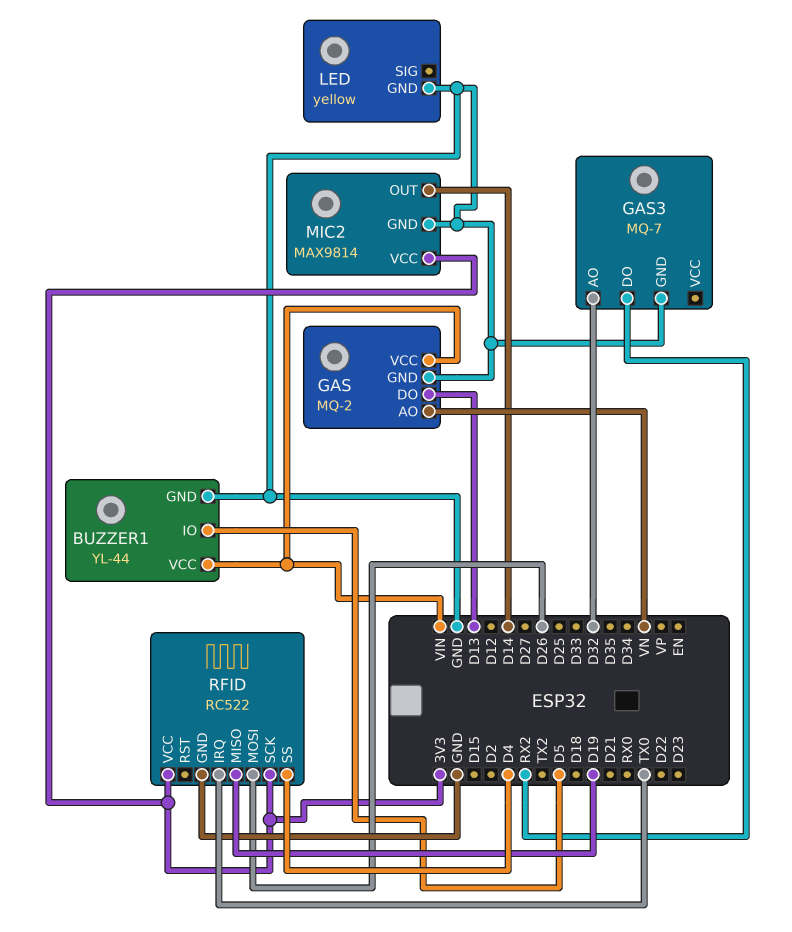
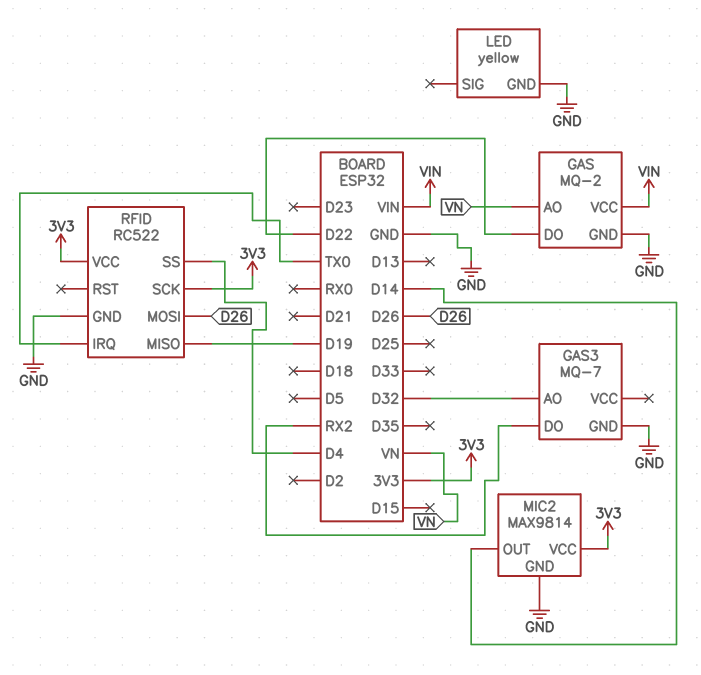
BUZZER1: YL-44 -> none
BUZZER1 pin GND: GND -> none
BUZZER1 pin IO: D5 -> none
BUZZER1 pin VCC: VIN -> none
GAS pin DO: D13 -> D22

